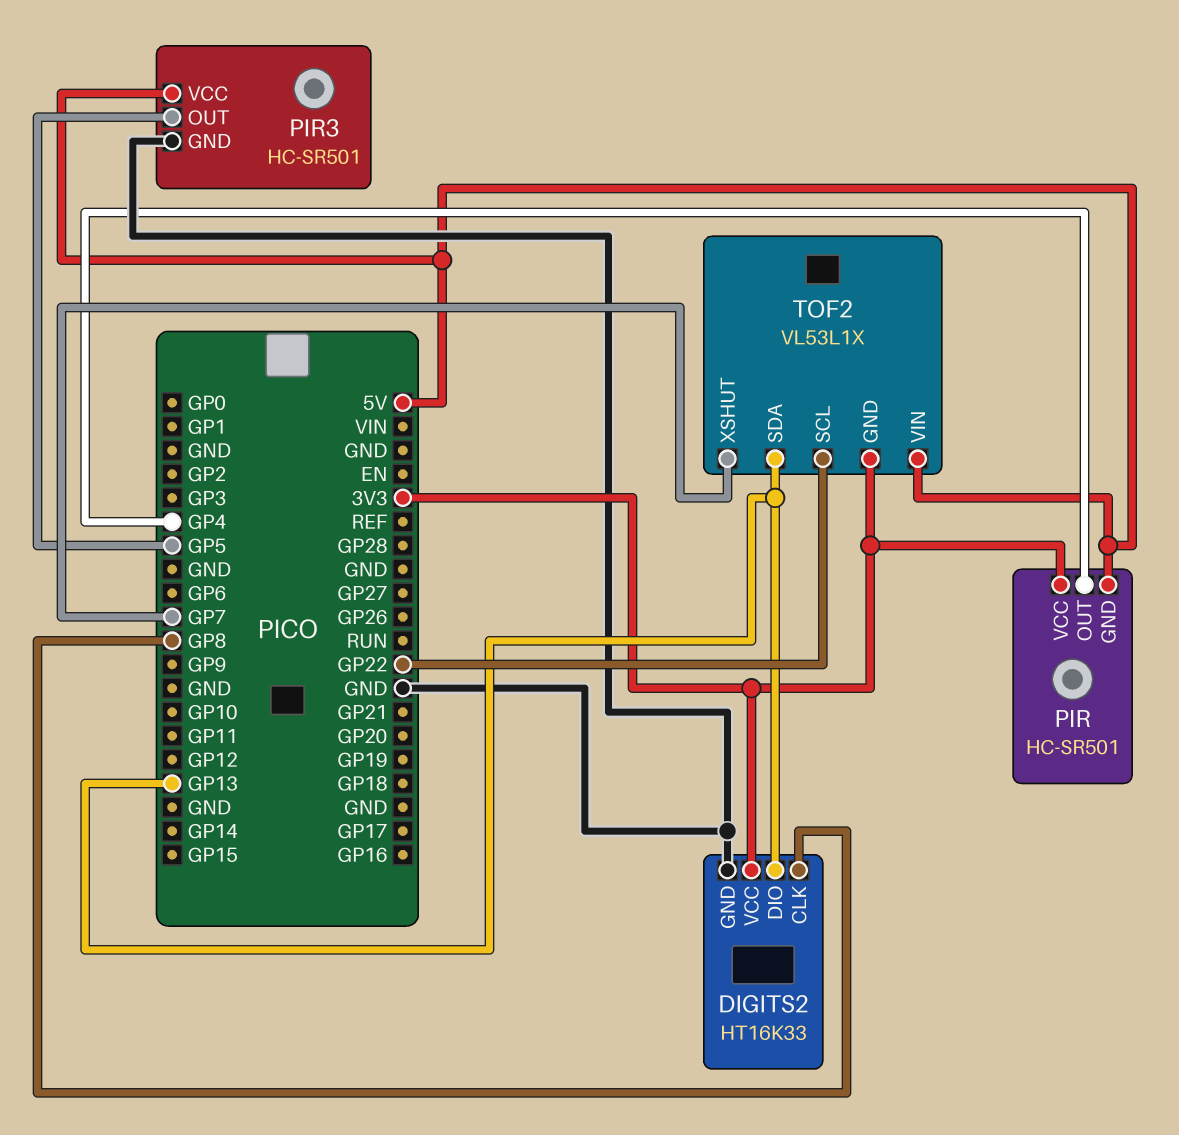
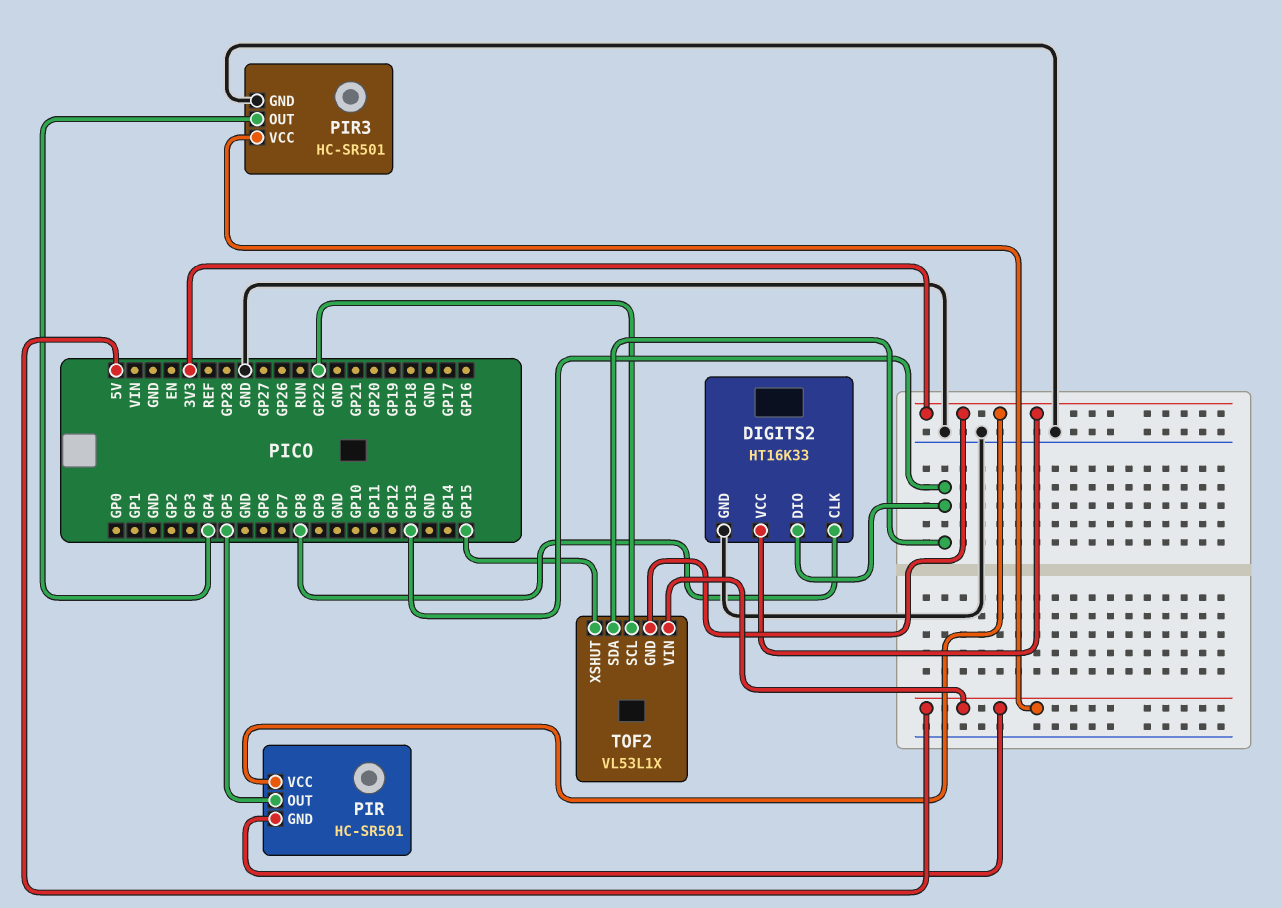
PIR pin OUT: GP4 -> GP5
PIR3 pin OUT: GP5 -> GP4
TOF2 pin XSHUT: GP7 -> GP15

